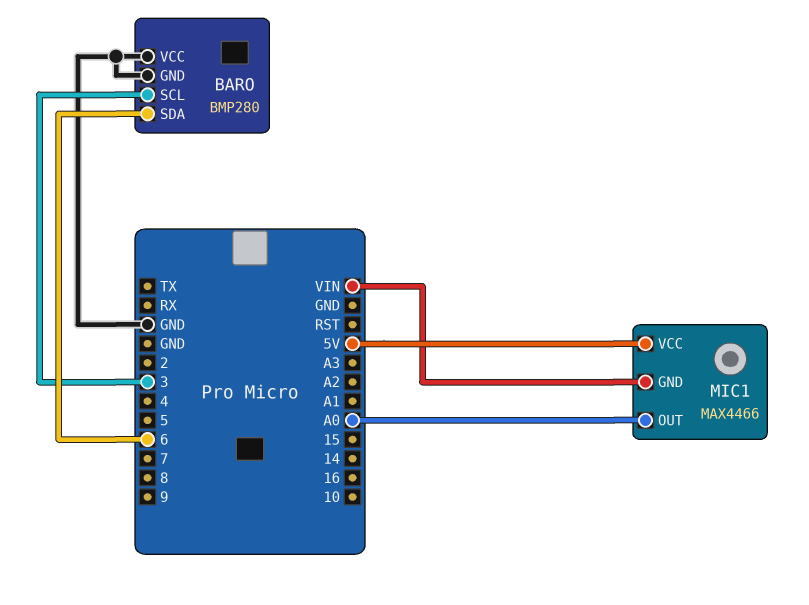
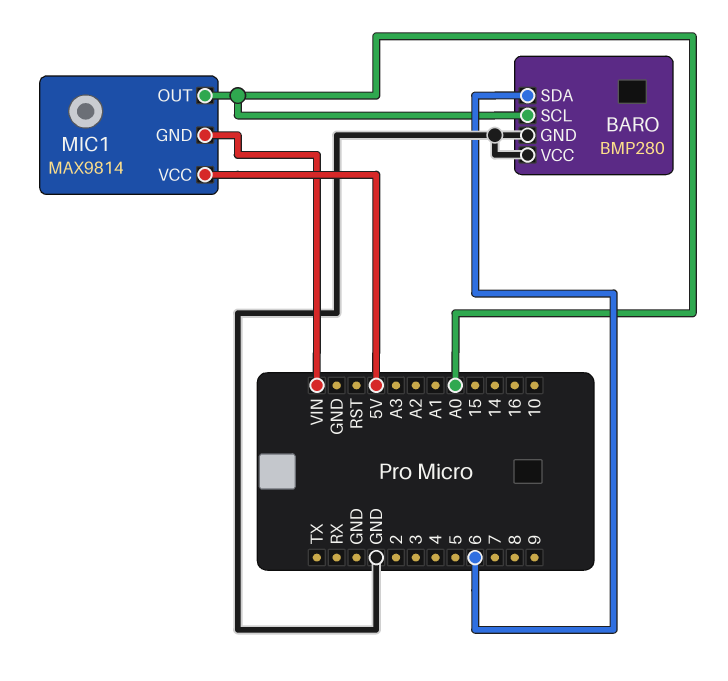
BARO pin SCL: 3 -> A0
MIC1: MAX4466 -> MAX9814

